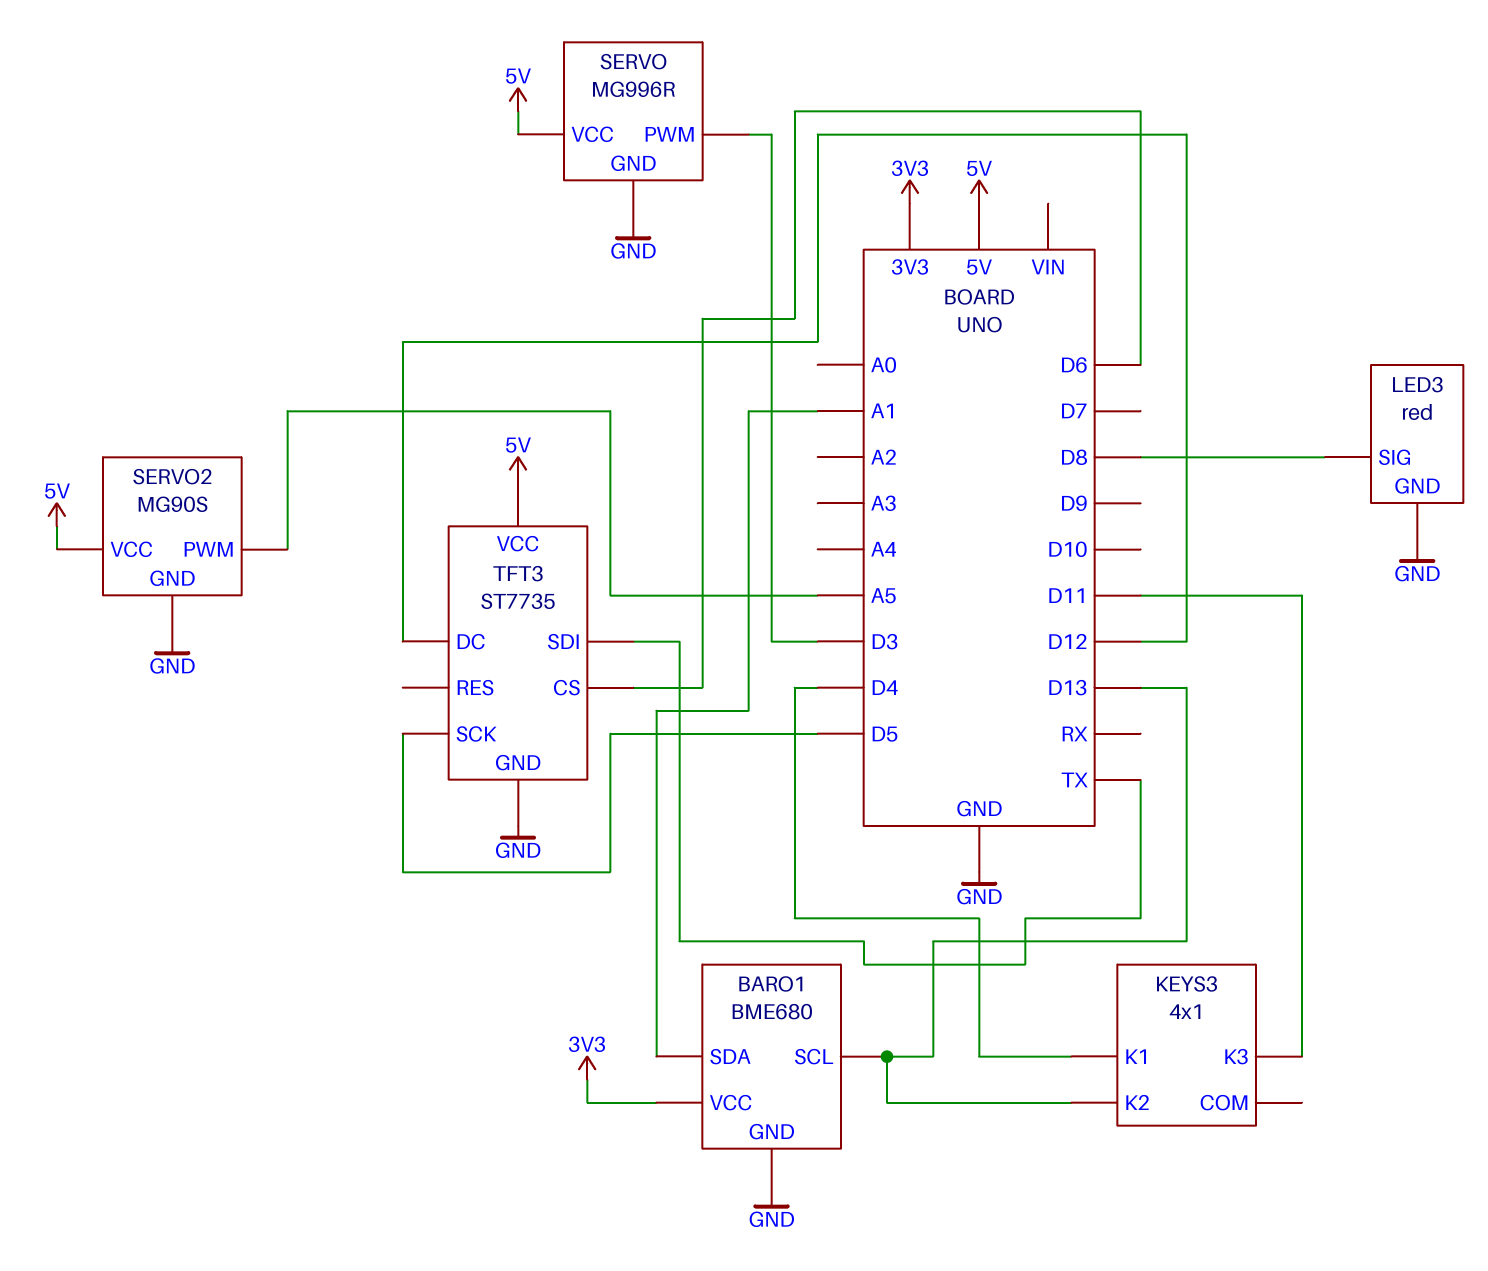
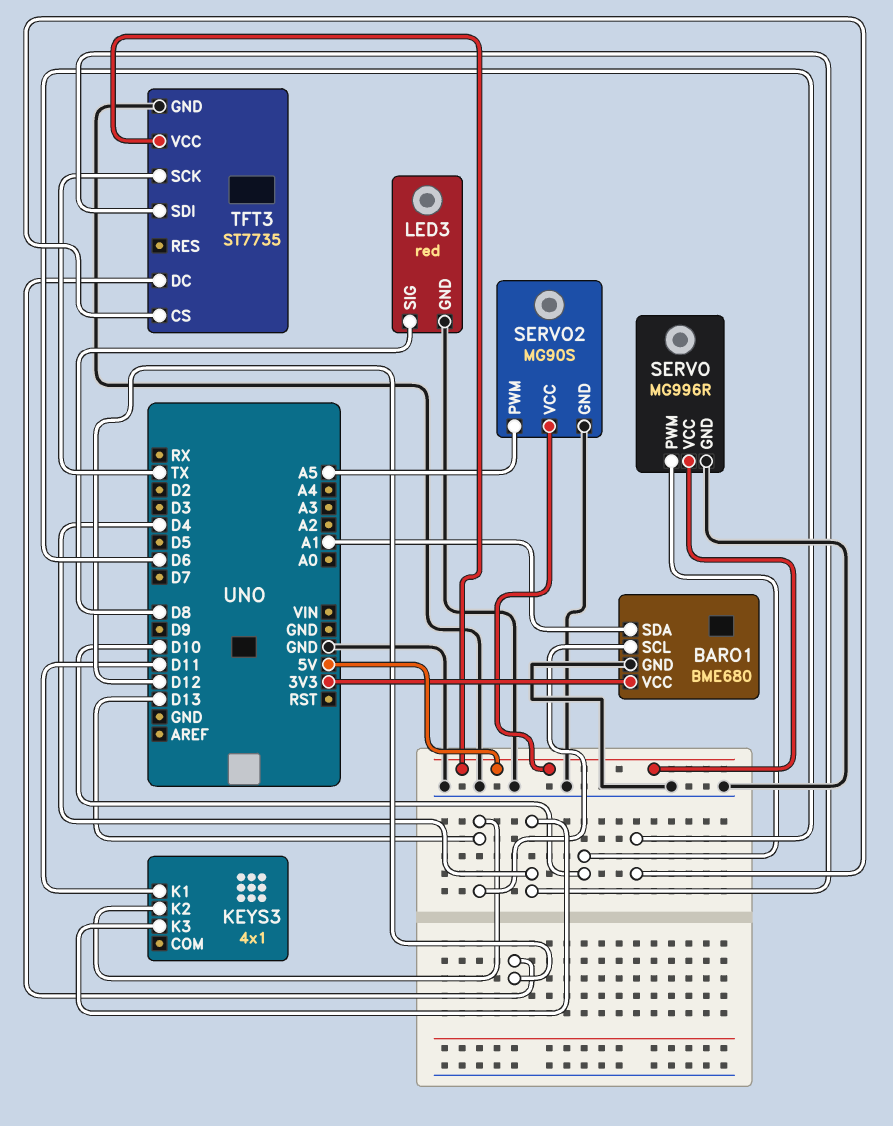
KEYS3 pin K1: D4 -> D11
KEYS3 pin K3: D11 -> D4
SERVO pin PWM: D3 -> D10
TFT3 pin SCK: D5 -> TX
TFT3 pin SDI: TX -> D4

